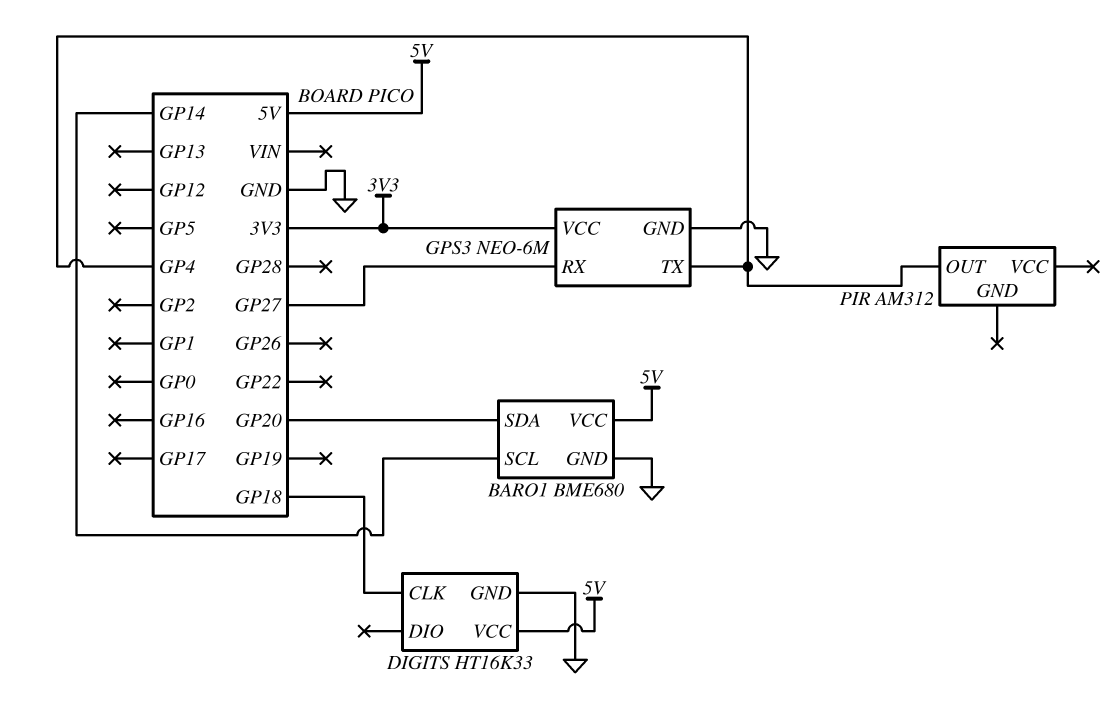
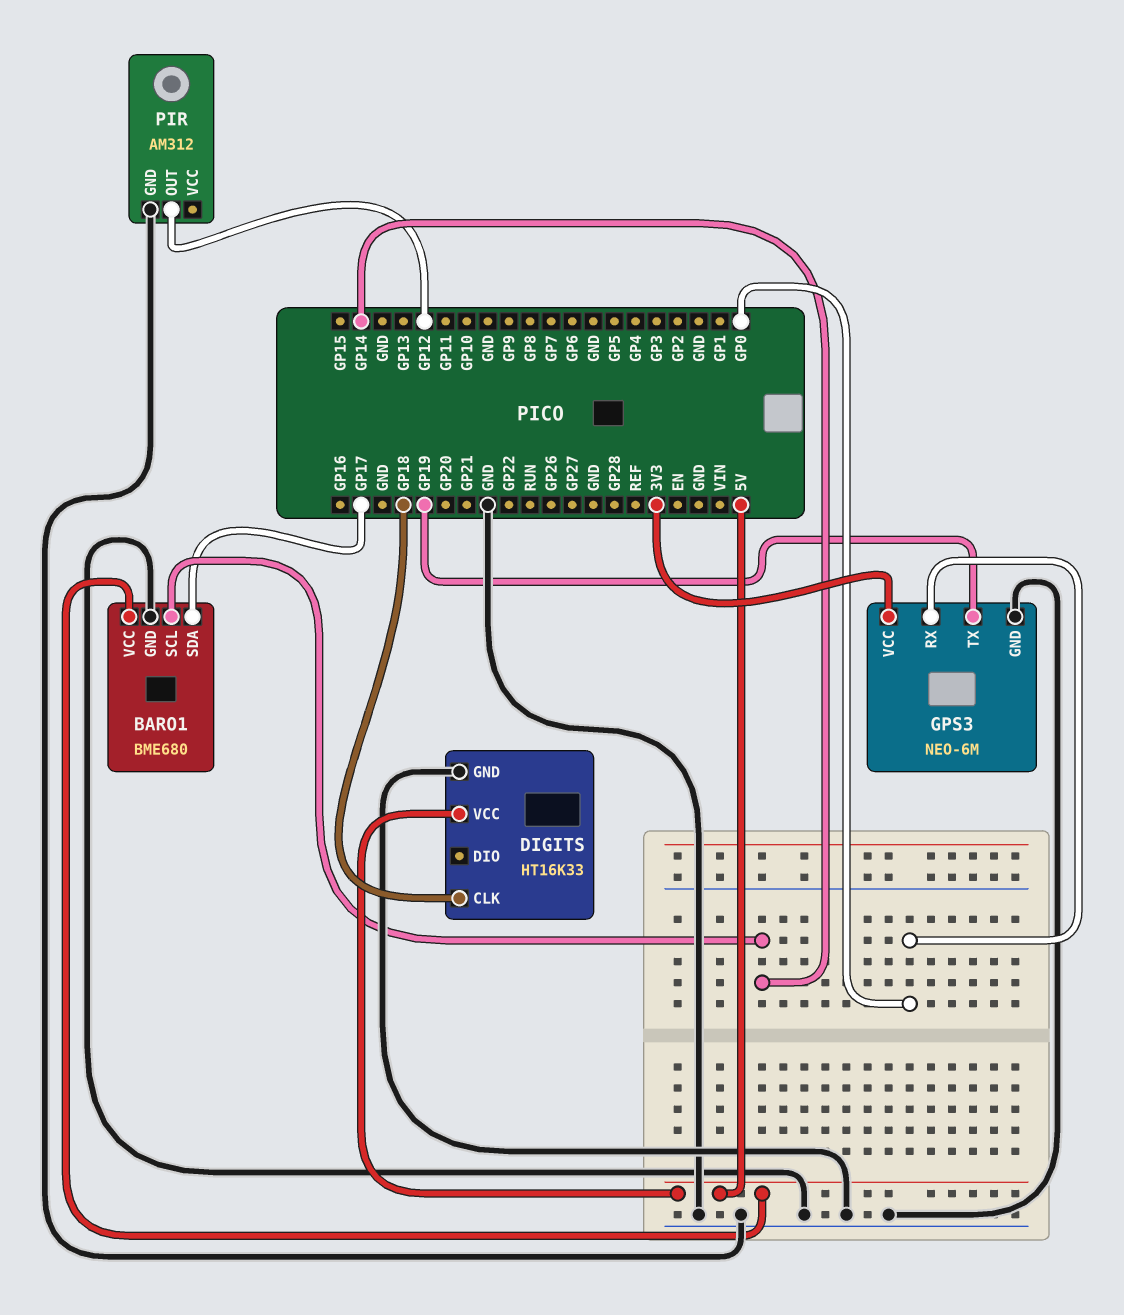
BARO1 pin SDA: GP20 -> GP17
GPS3 pin RX: GP27 -> GP0
GPS3 pin TX: GP4 -> GP19
PIR pin GND: none -> GND
PIR pin OUT: GP4 -> GP12

